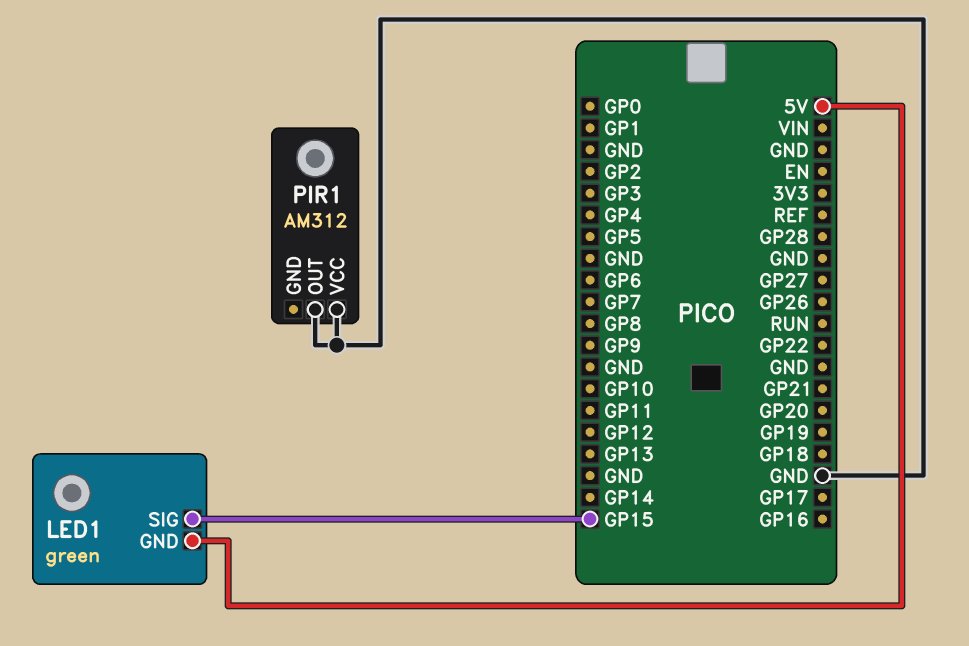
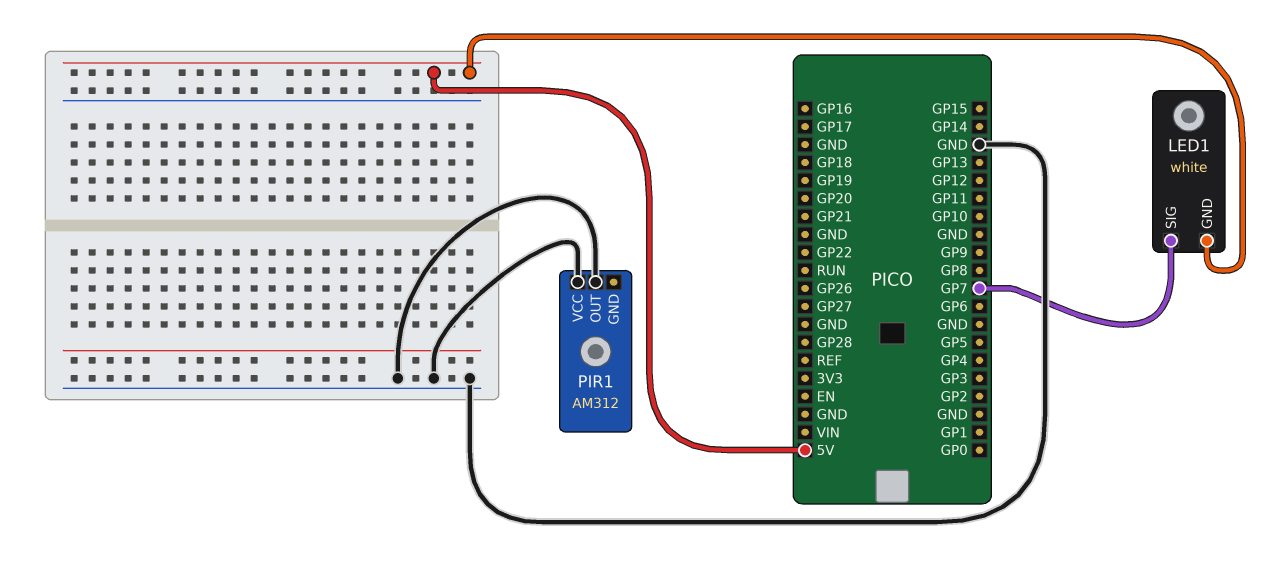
LED1: green -> white
LED1 pin SIG: GP15 -> GP7

